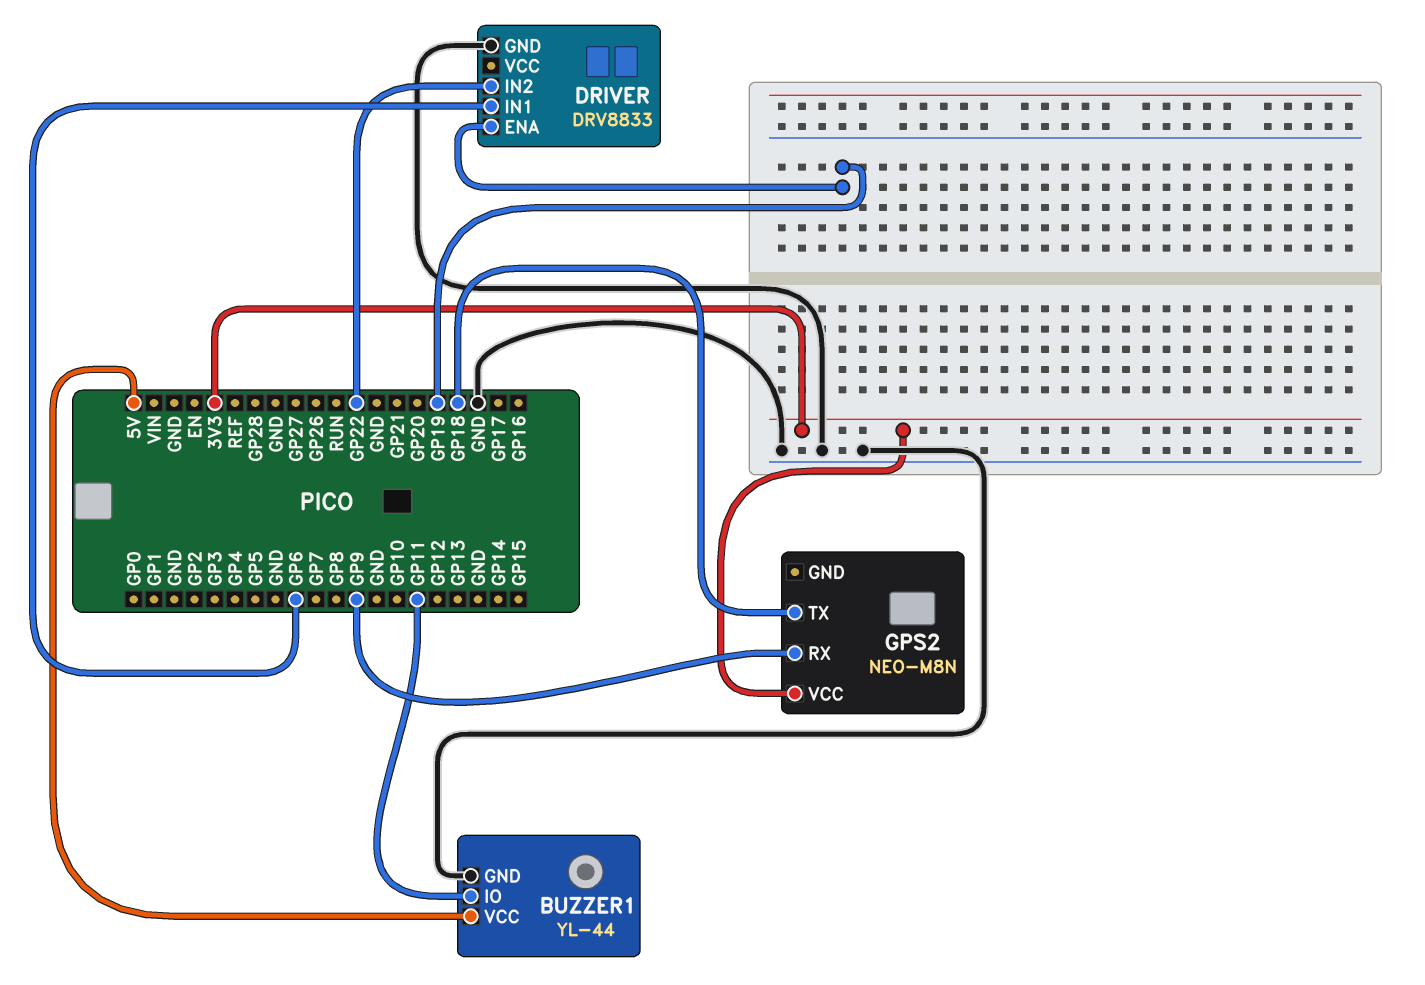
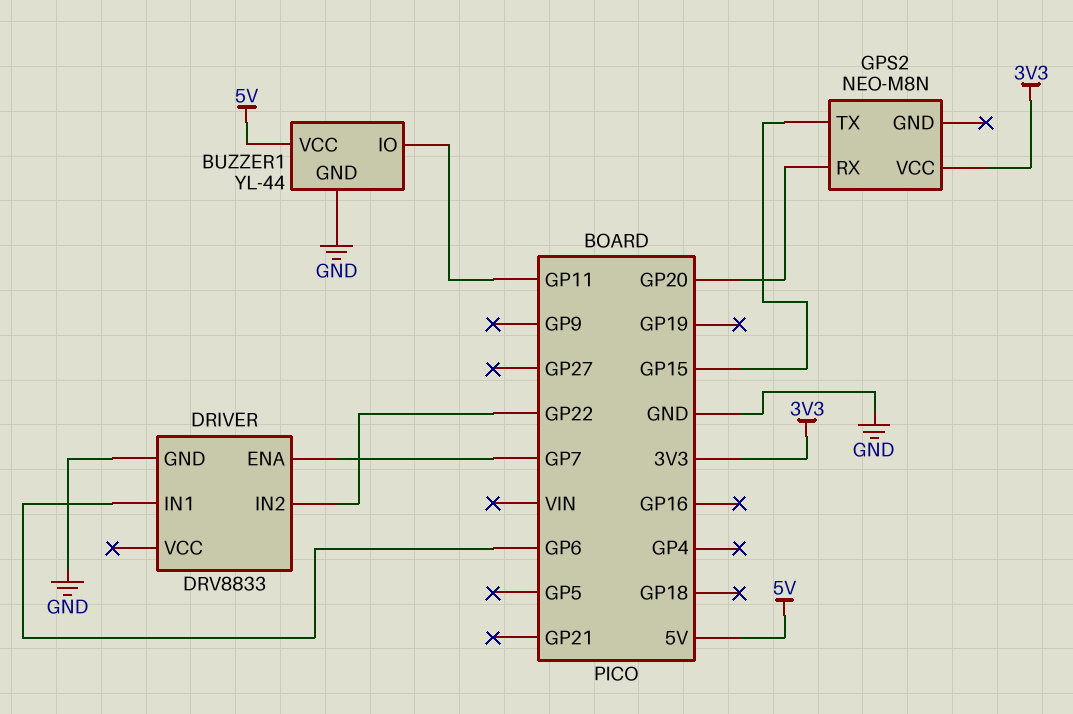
DRIVER pin ENA: GP19 -> GP7
GPS2 pin RX: GP9 -> GP20
GPS2 pin TX: GP18 -> GP15

